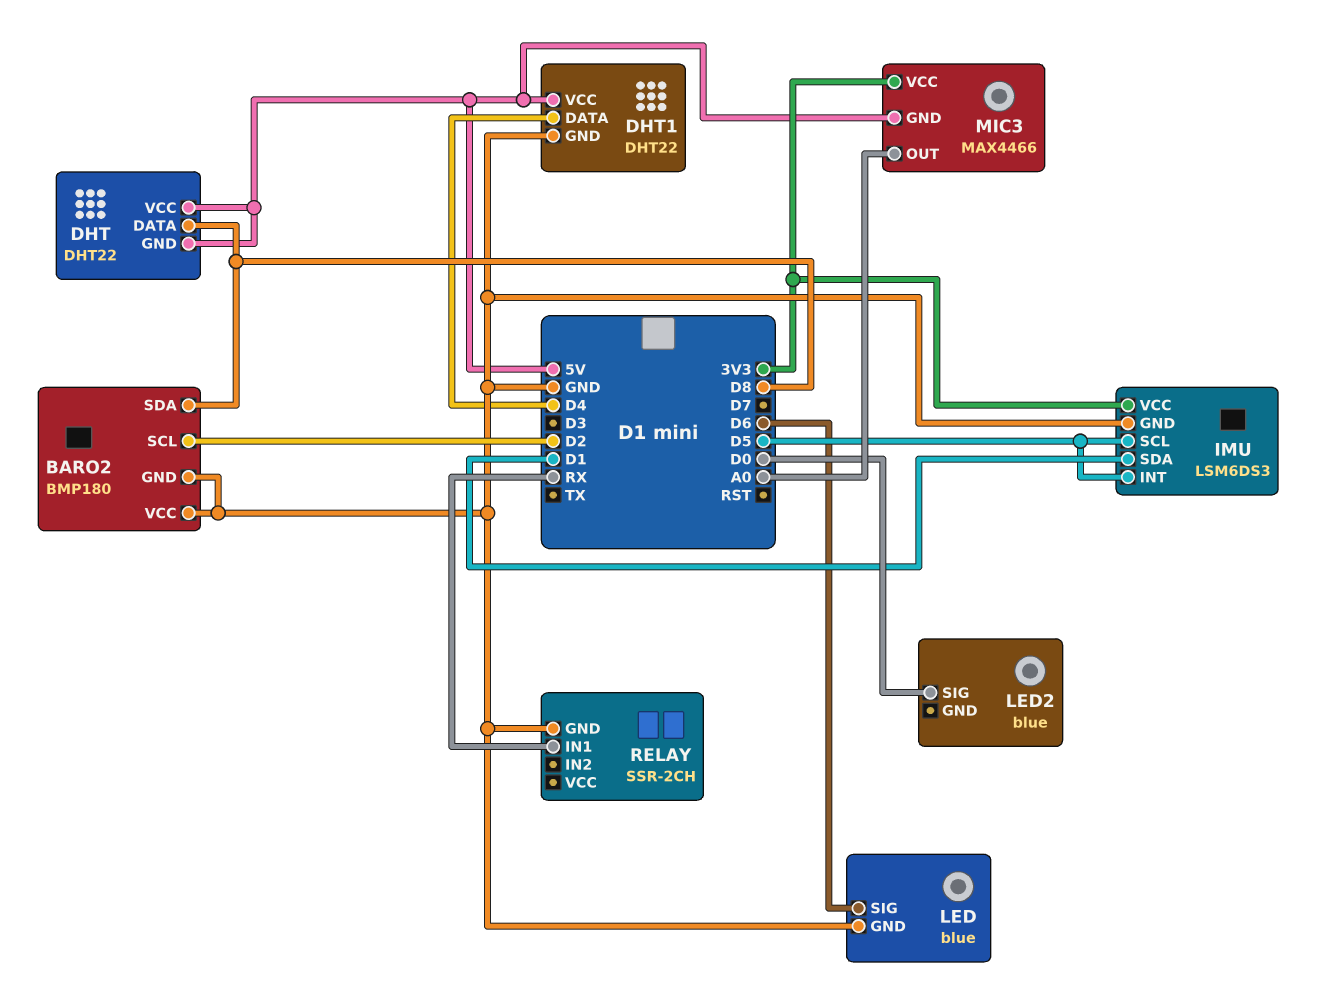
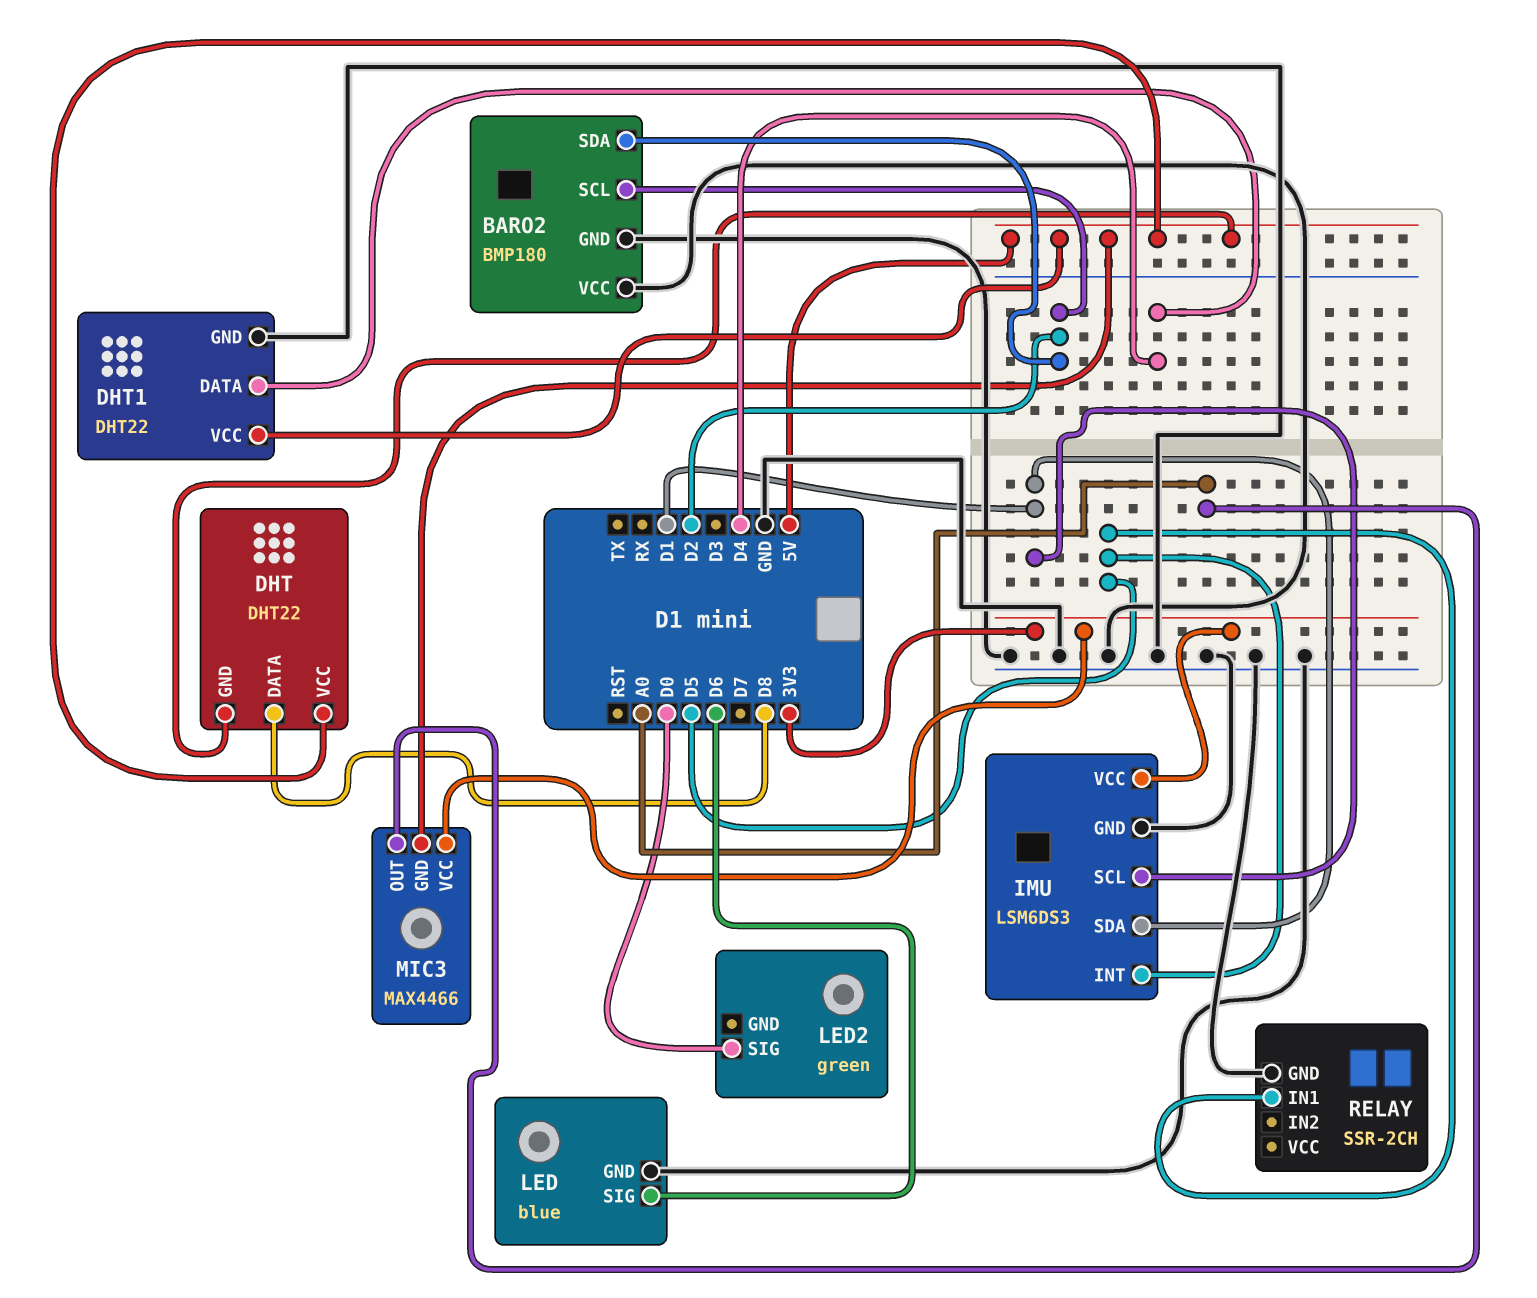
BARO2 pin SDA: D8 -> D2
IMU pin SCL: D5 -> D1
LED2: blue -> green
RELAY pin IN1: RX -> D5

